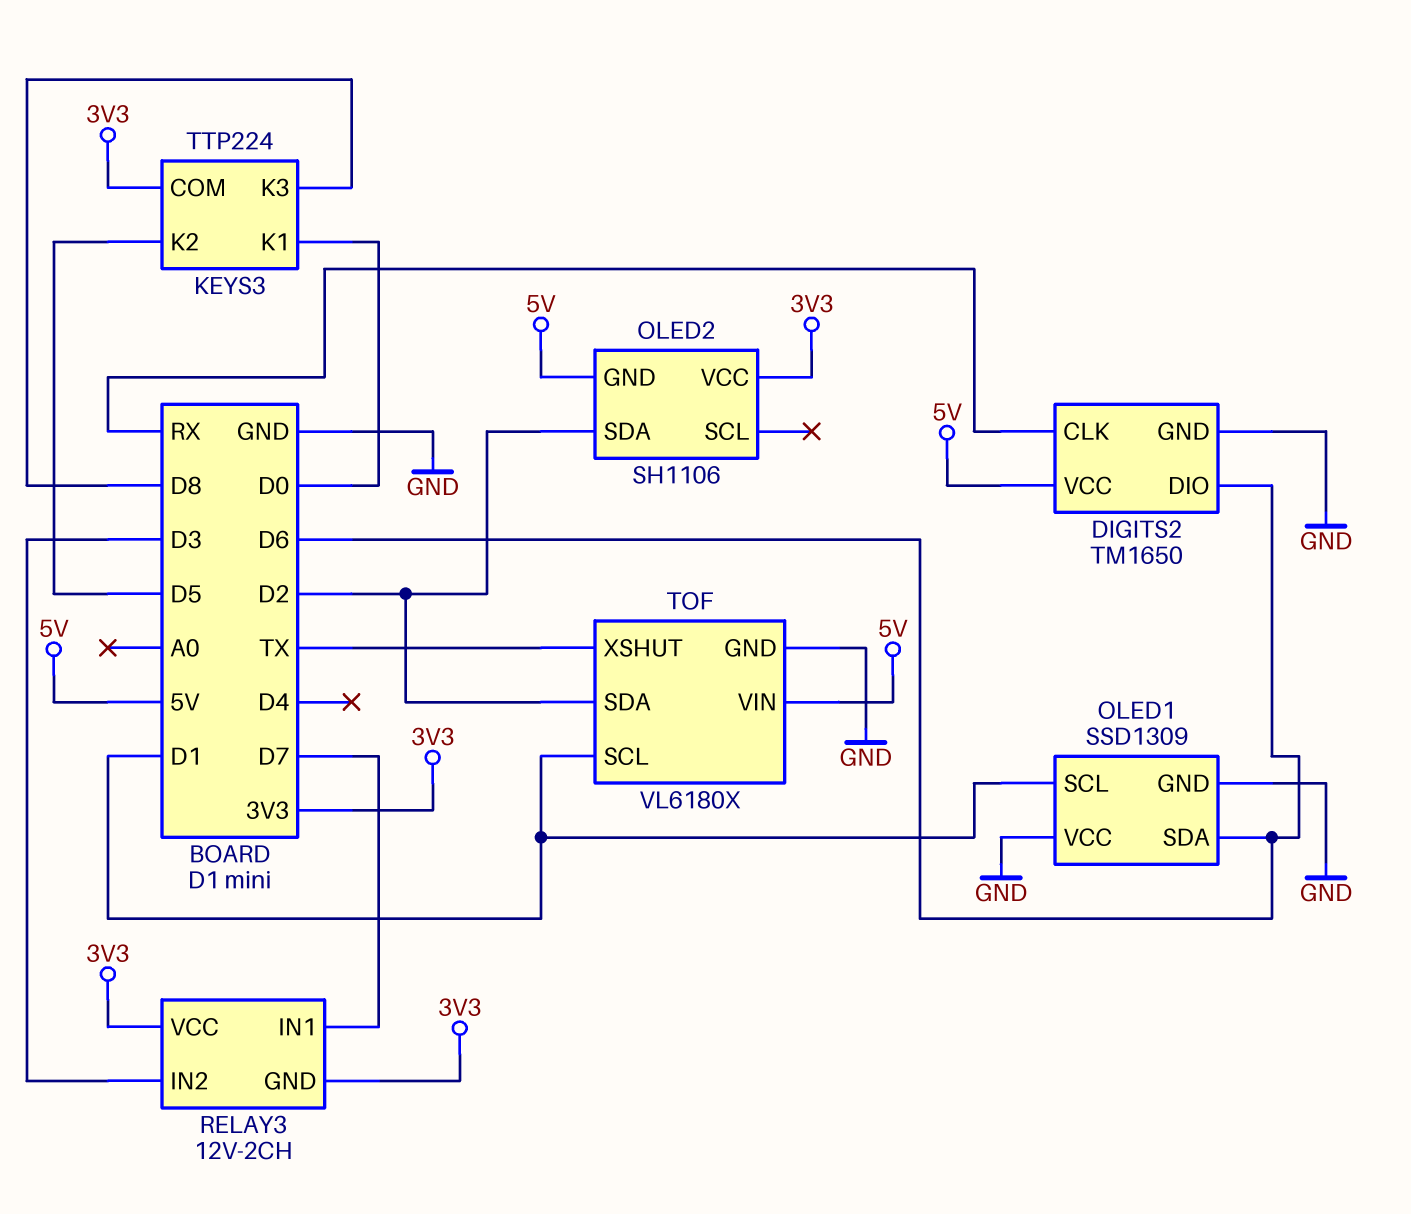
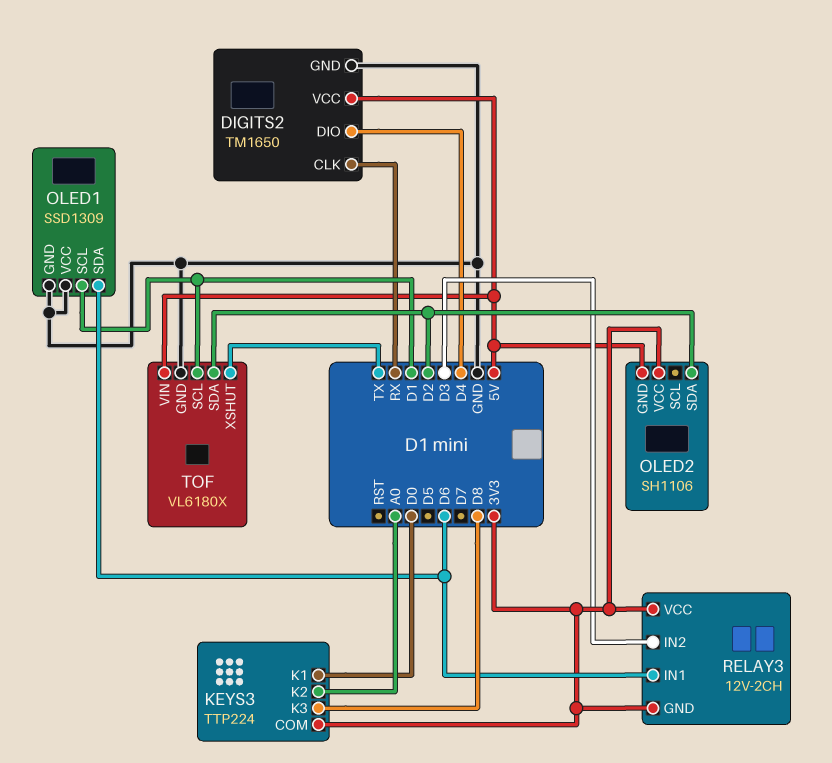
DIGITS2 pin DIO: D6 -> D4
KEYS3 pin K2: D5 -> A0
RELAY3 pin IN1: D7 -> D6

